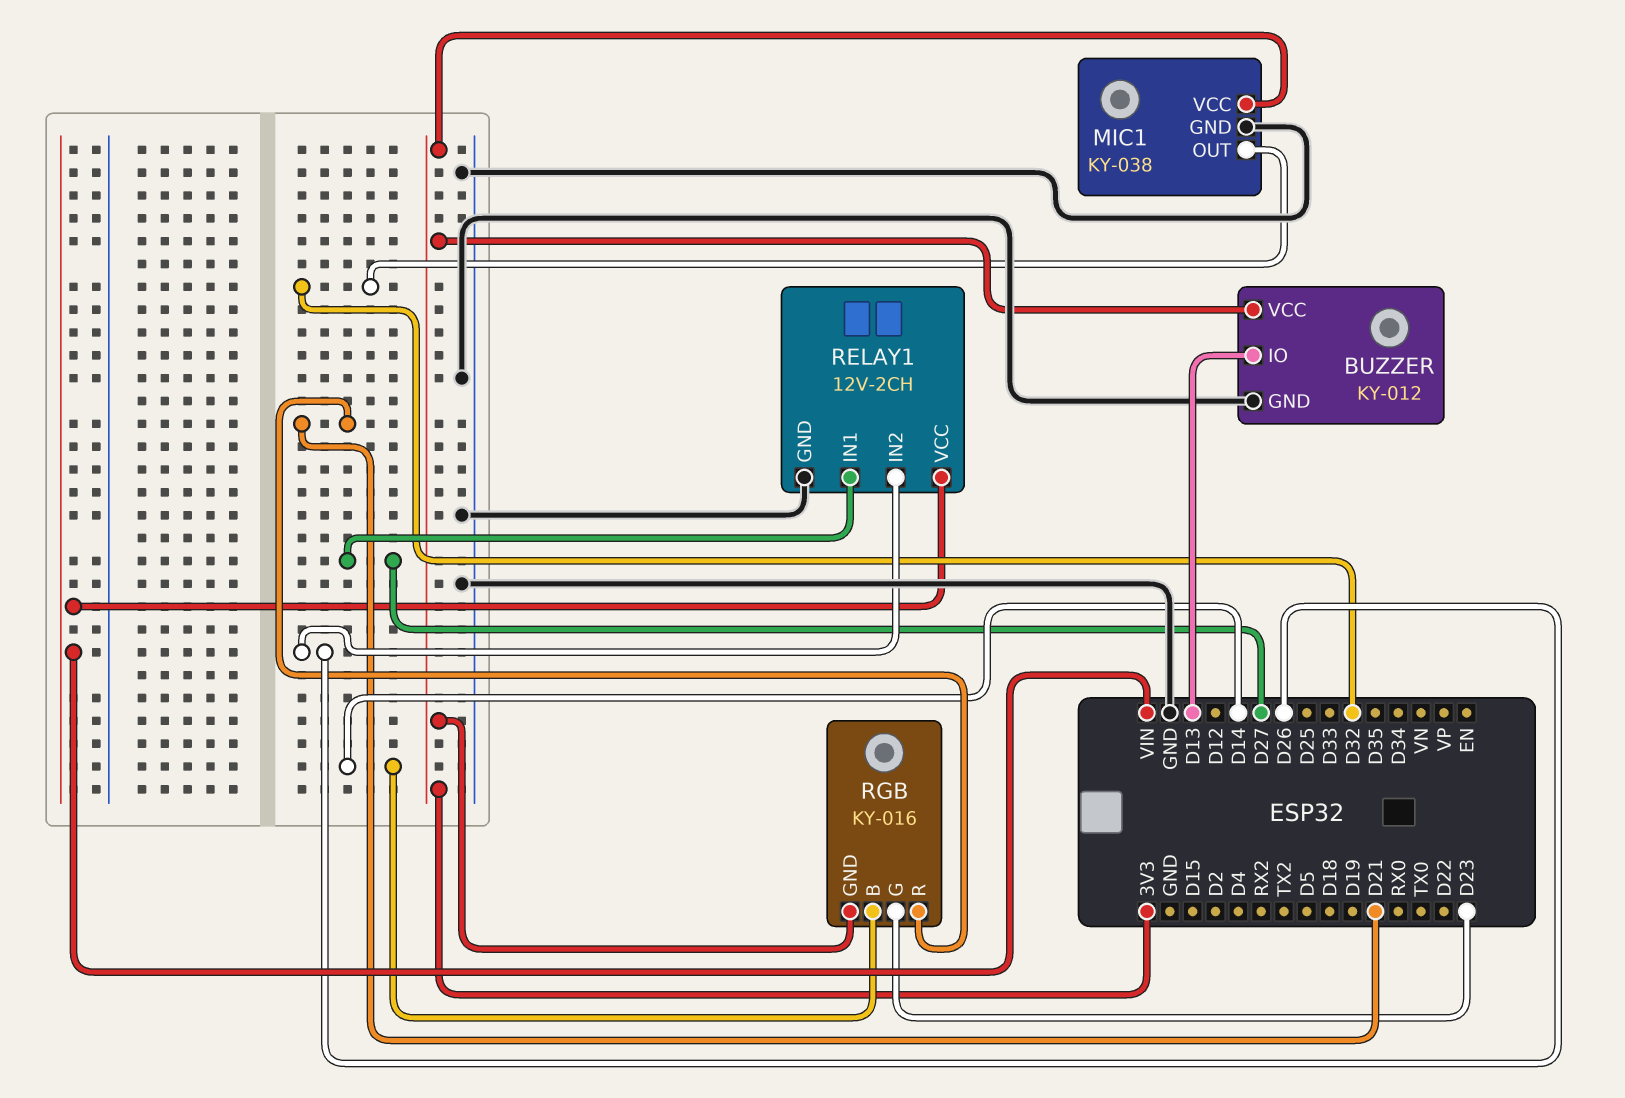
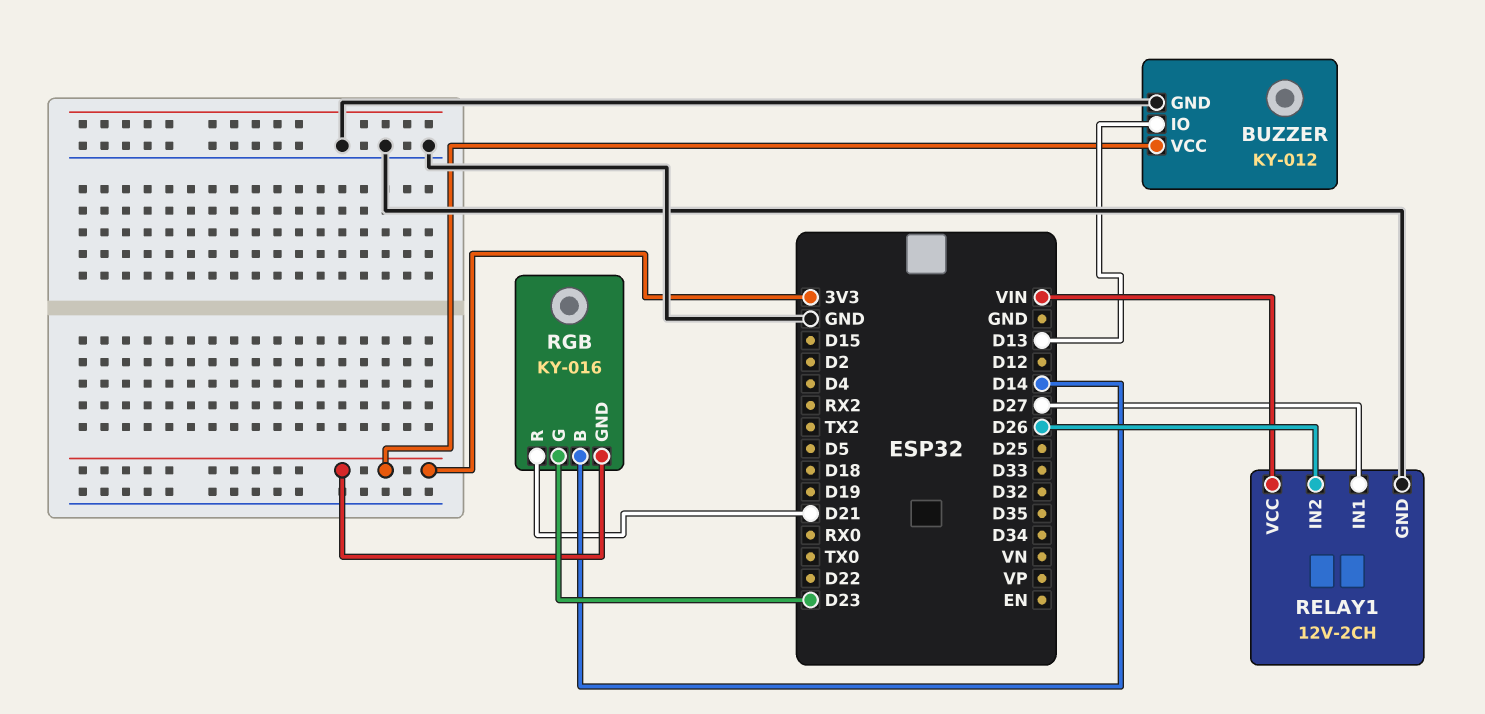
MIC1: KY-038 -> none
MIC1 pin GND: GND -> none
MIC1 pin OUT: D32 -> none
MIC1 pin VCC: 3V3 -> none

